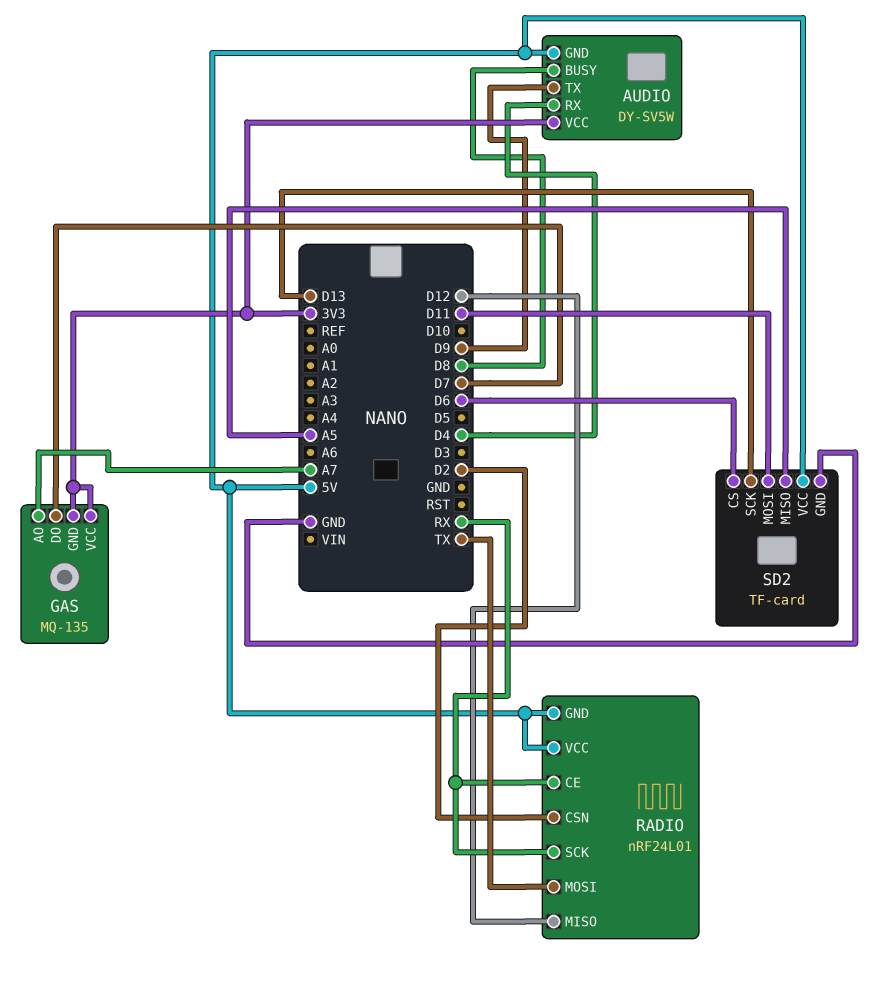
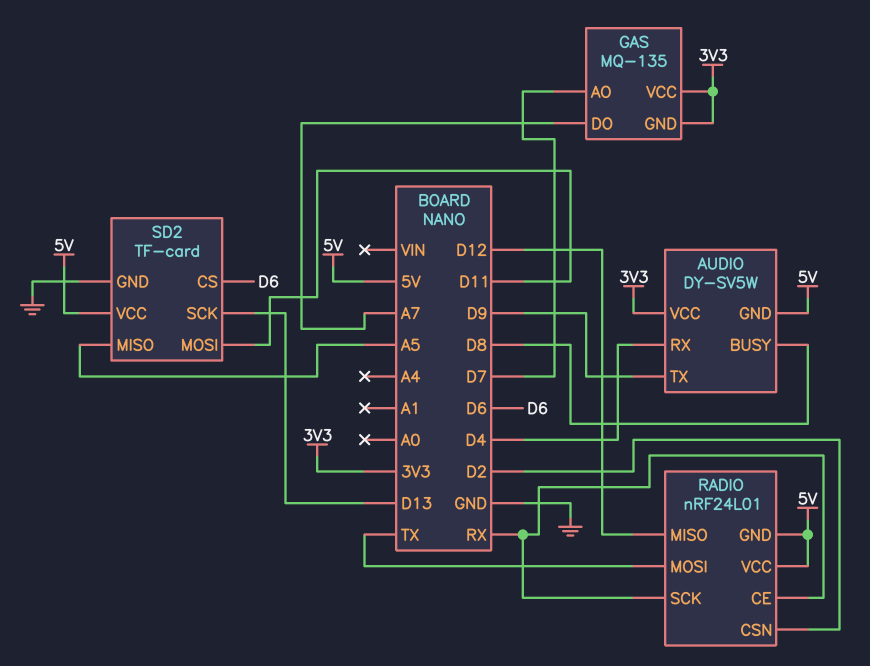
GAS pin AO: A7 -> D7
GAS pin DO: D7 -> A7

